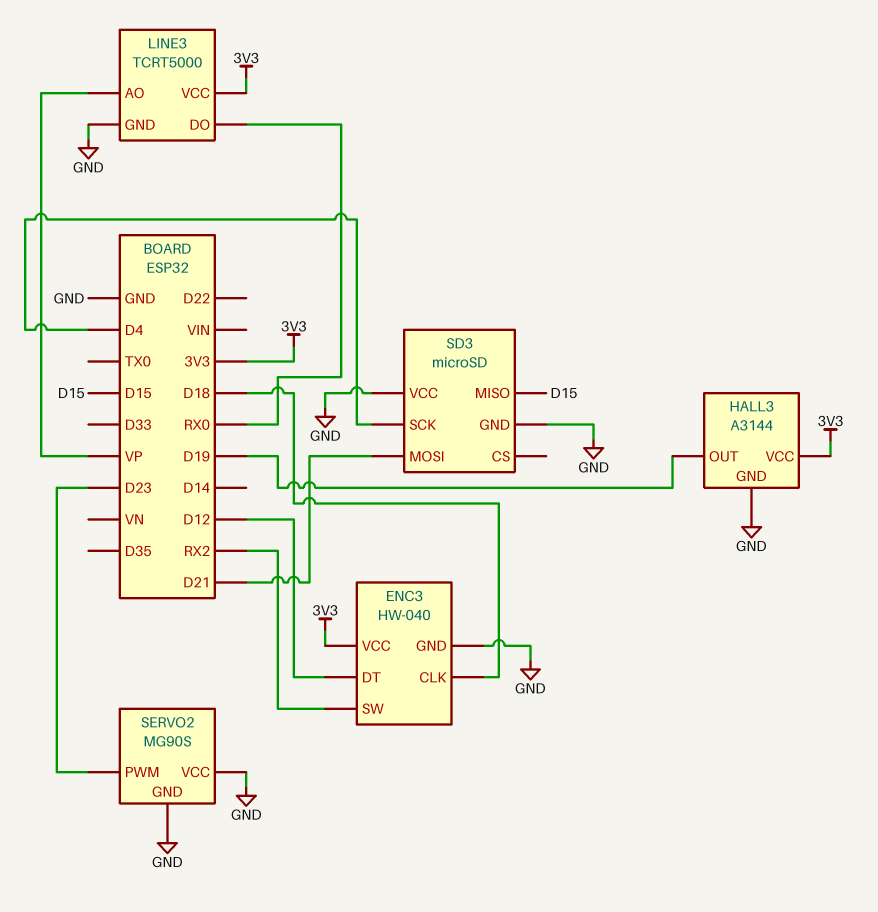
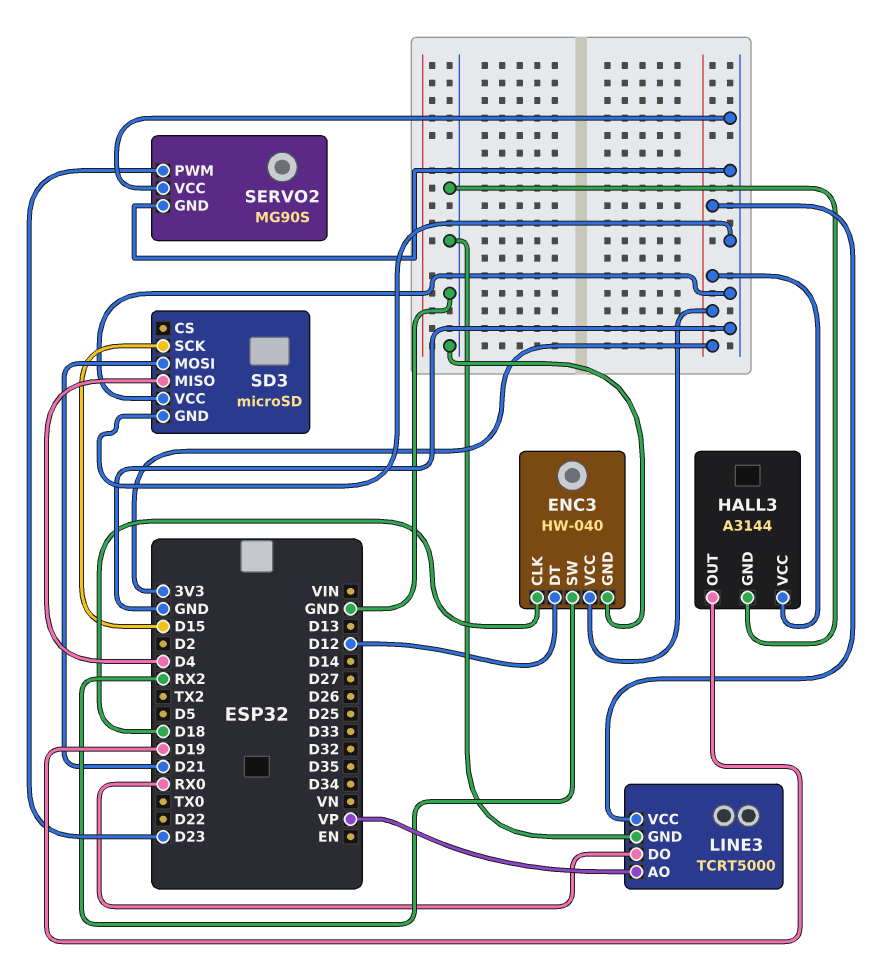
SD3 pin MISO: D15 -> D4
SD3 pin SCK: D4 -> D15

